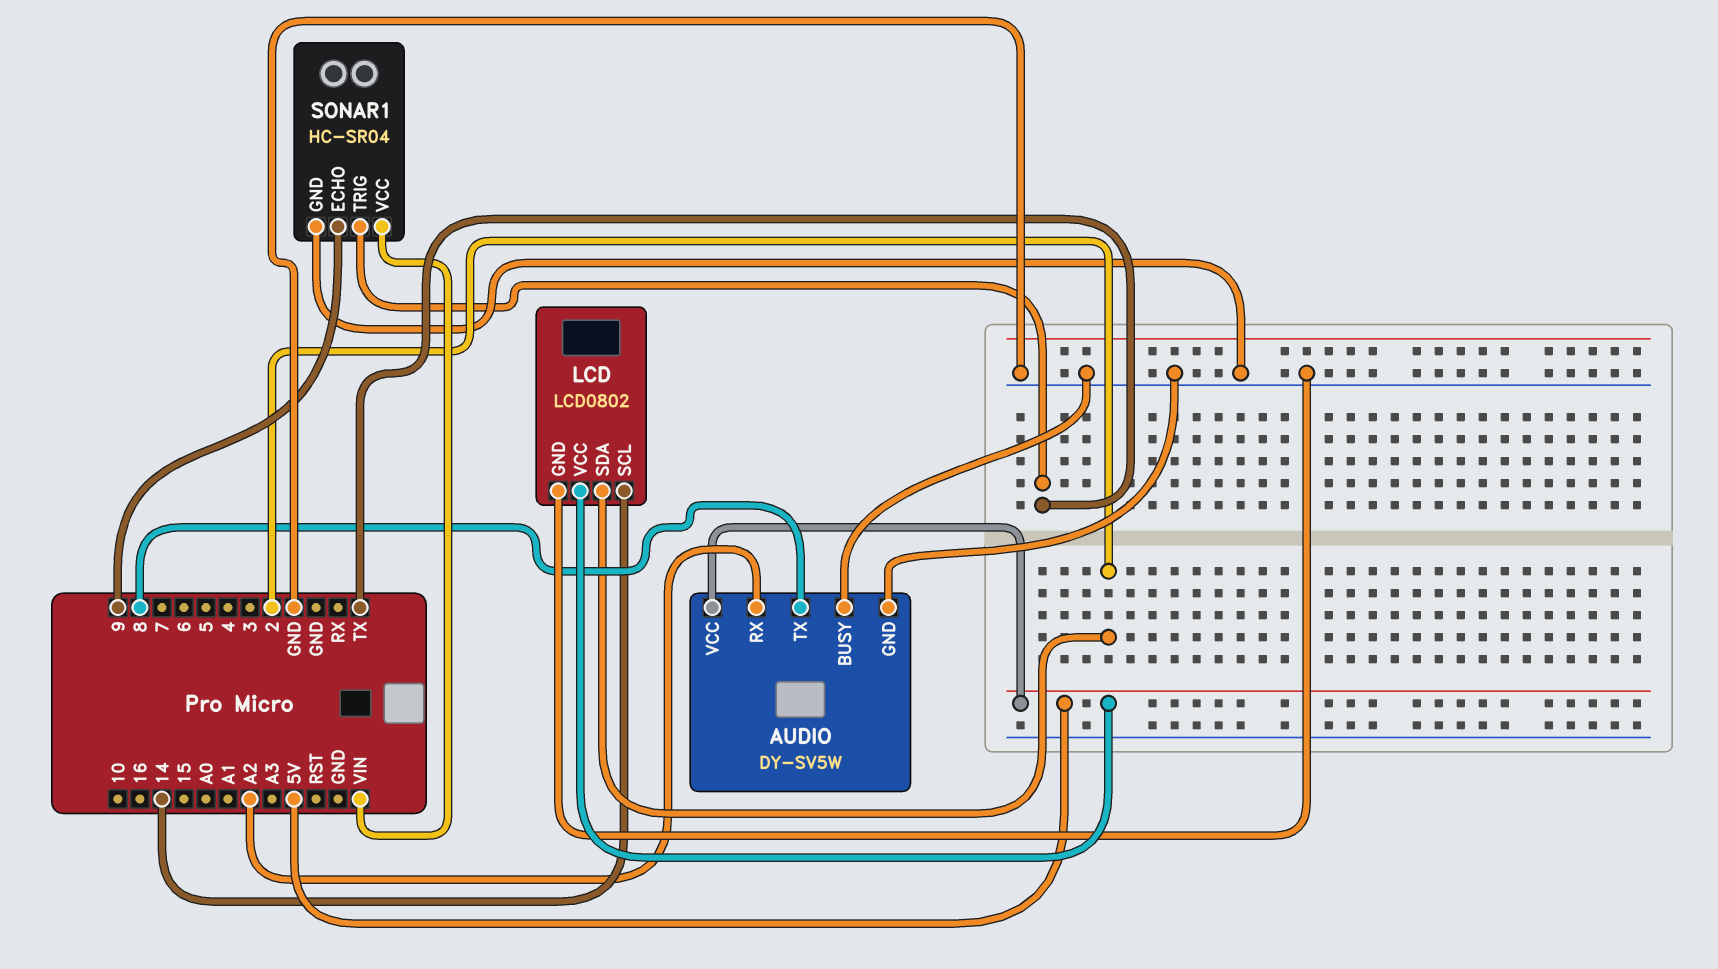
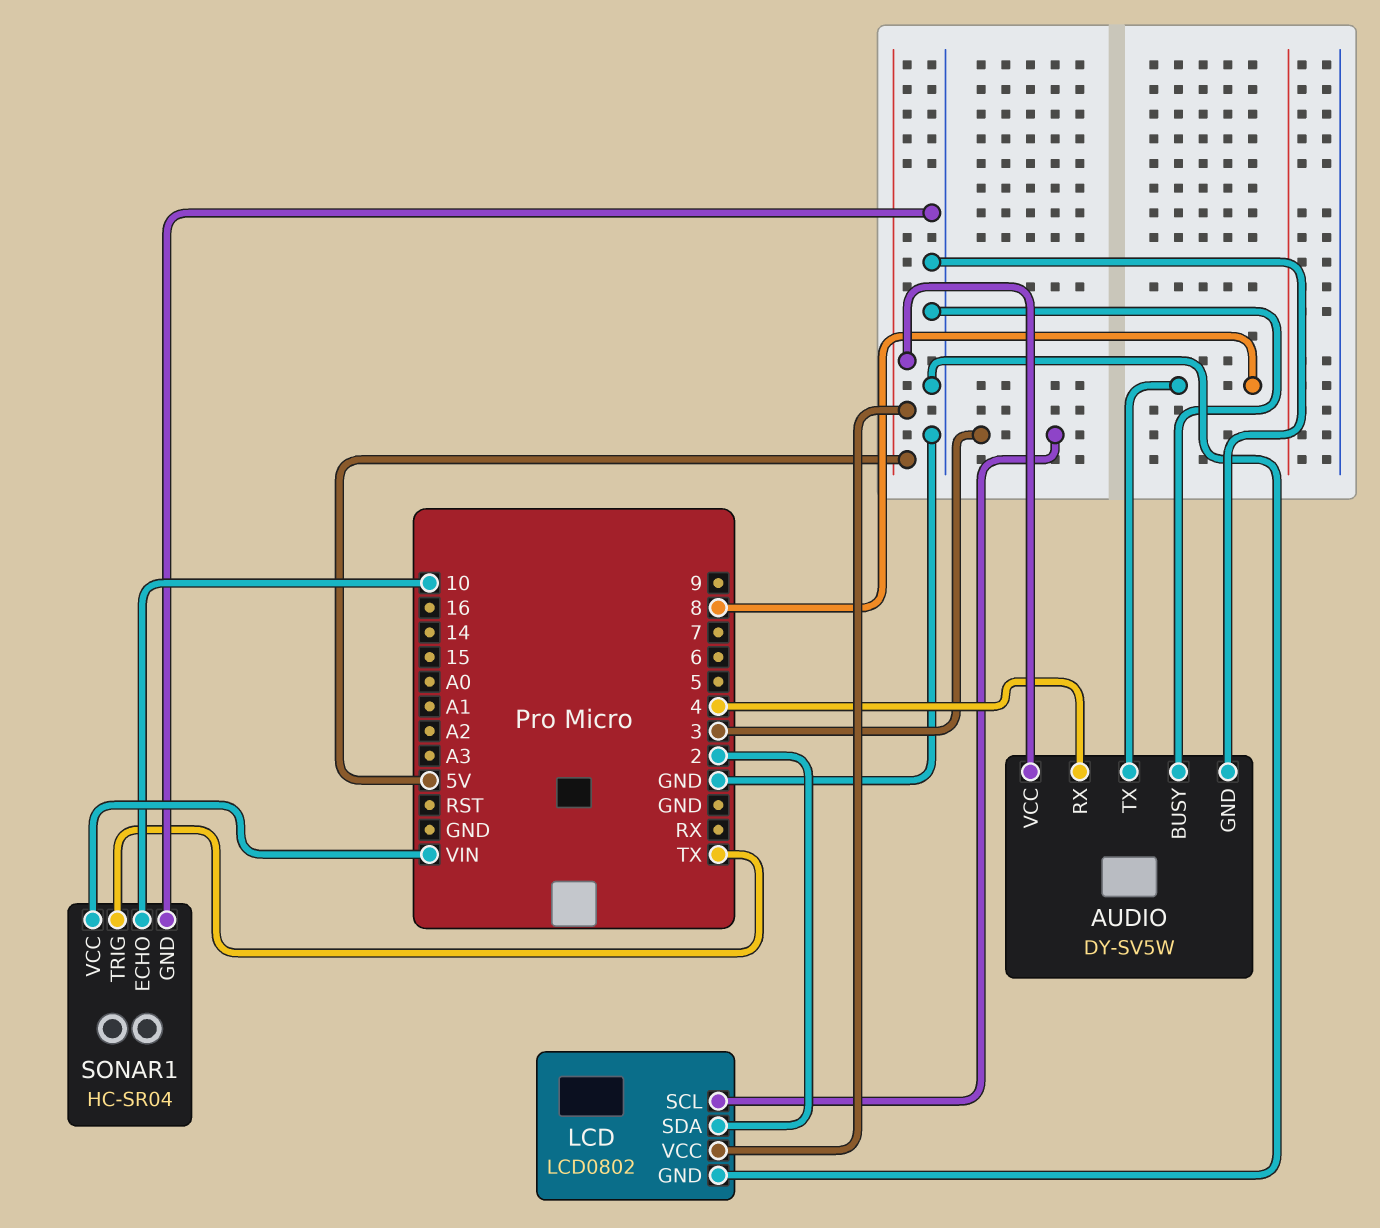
AUDIO pin RX: A2 -> 4
LCD pin SCL: 14 -> 3
SONAR1 pin ECHO: 9 -> 10

